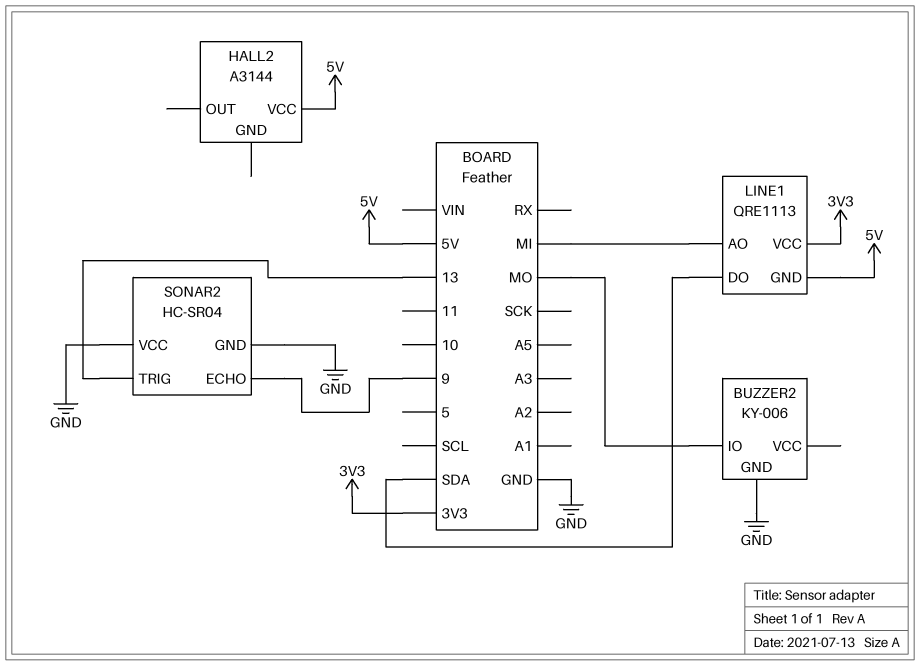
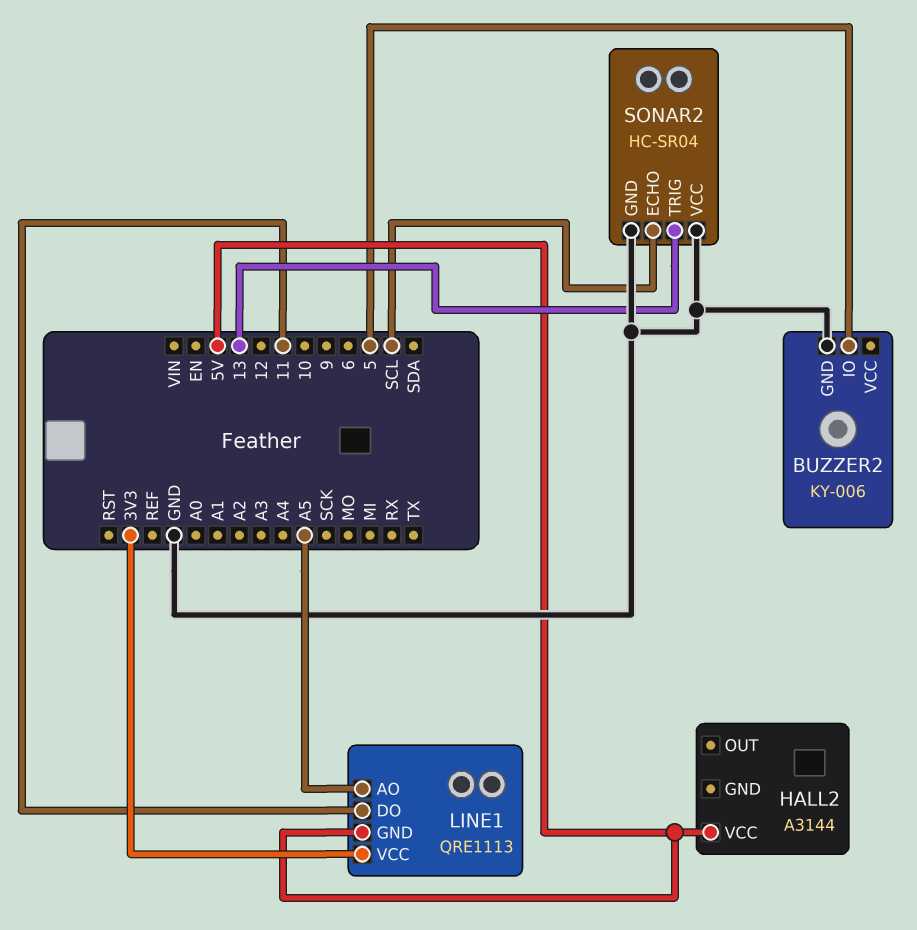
BUZZER2 pin IO: MO -> 5
LINE1 pin AO: MI -> A5
LINE1 pin DO: SDA -> 11
SONAR2 pin ECHO: 9 -> SCL

